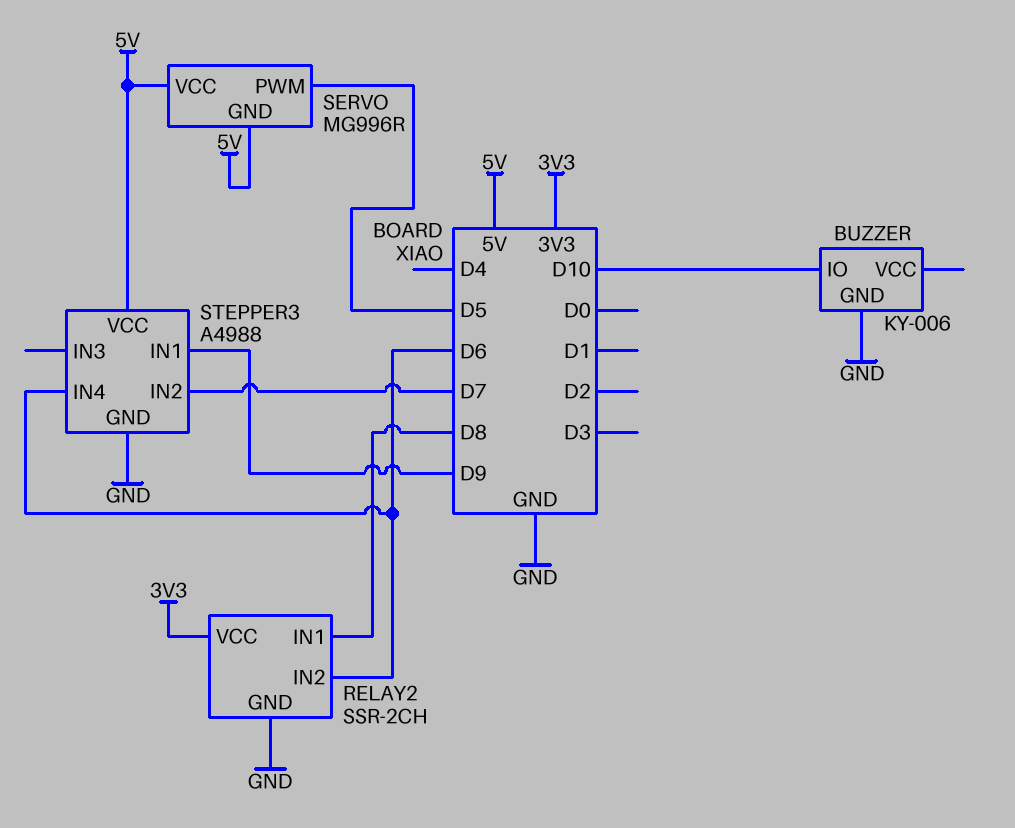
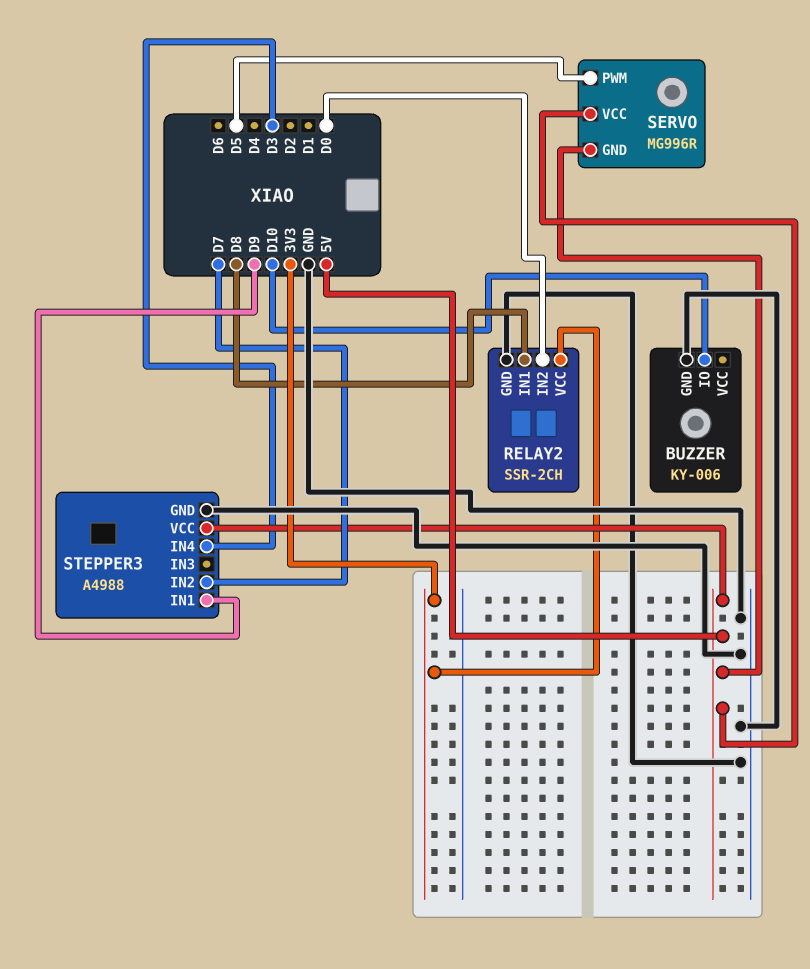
RELAY2 pin IN2: D6 -> D0
STEPPER3 pin IN4: D6 -> D3

